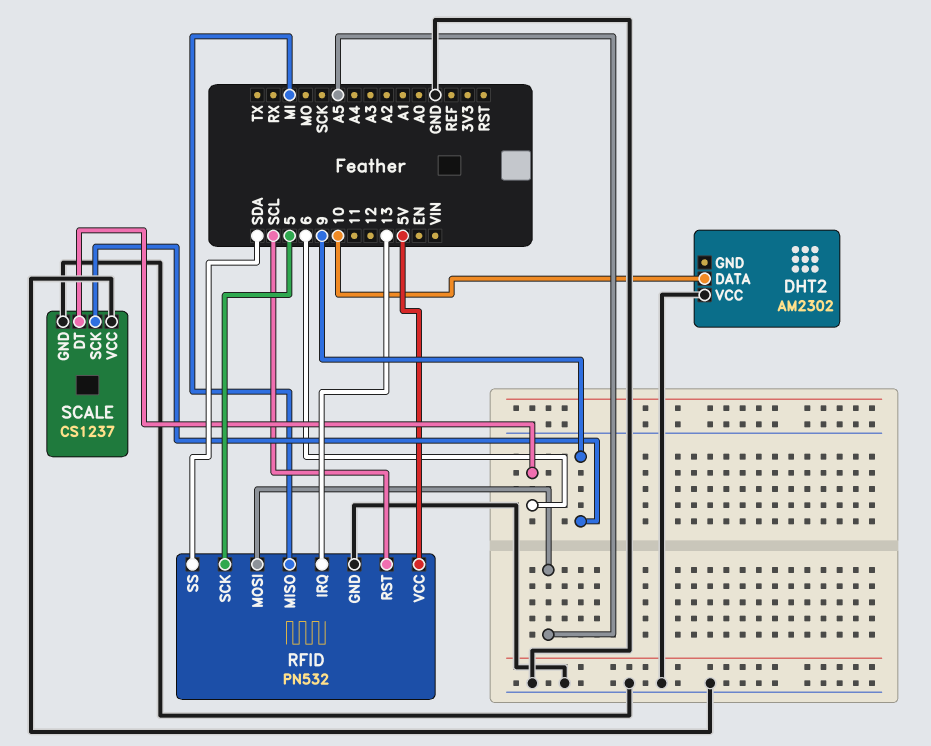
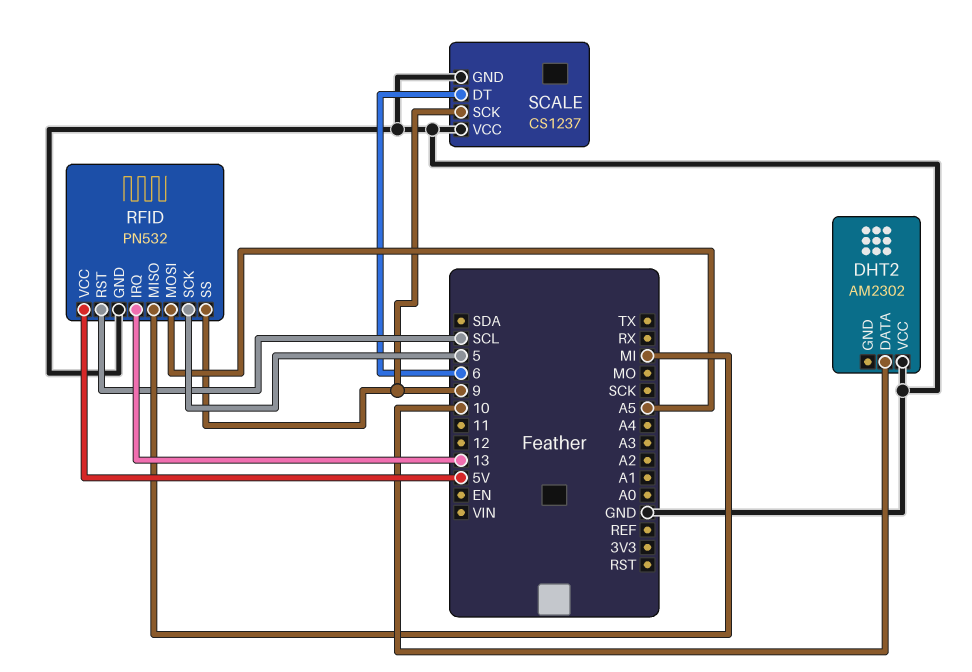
RFID pin SS: SDA -> 9

